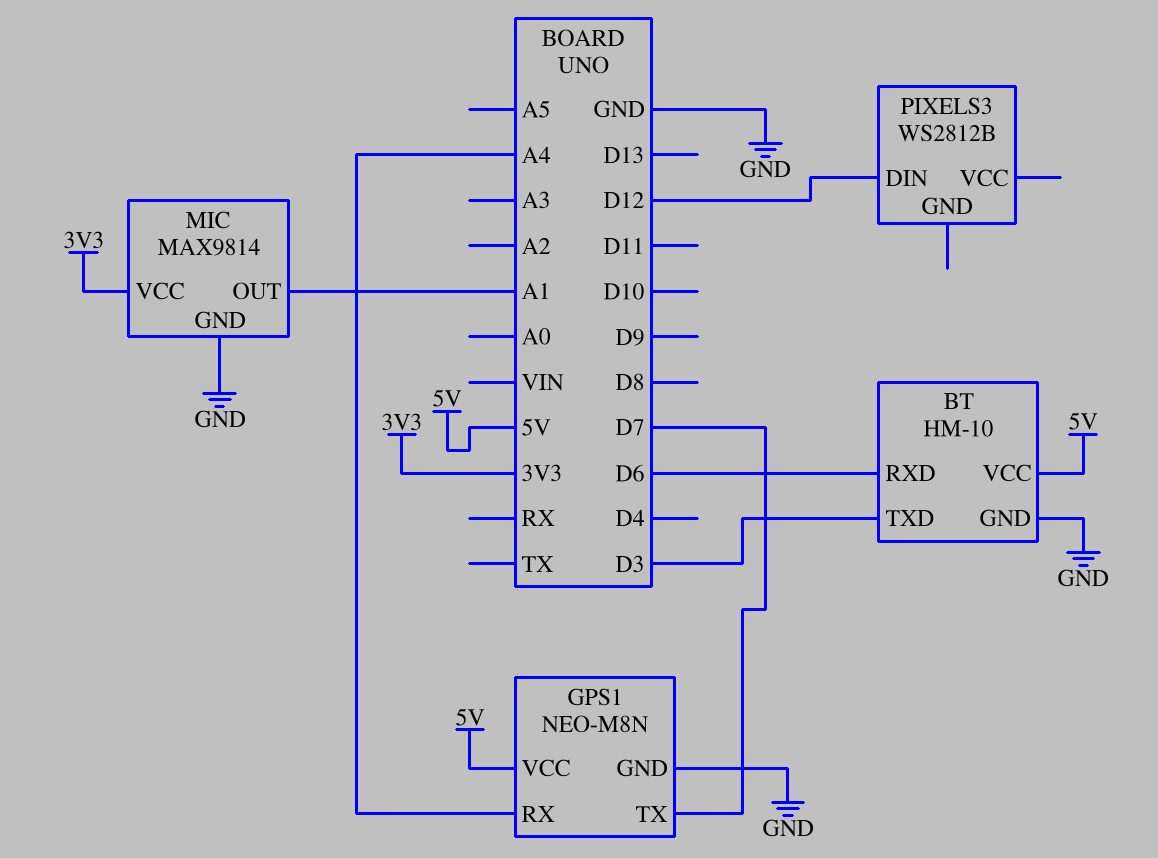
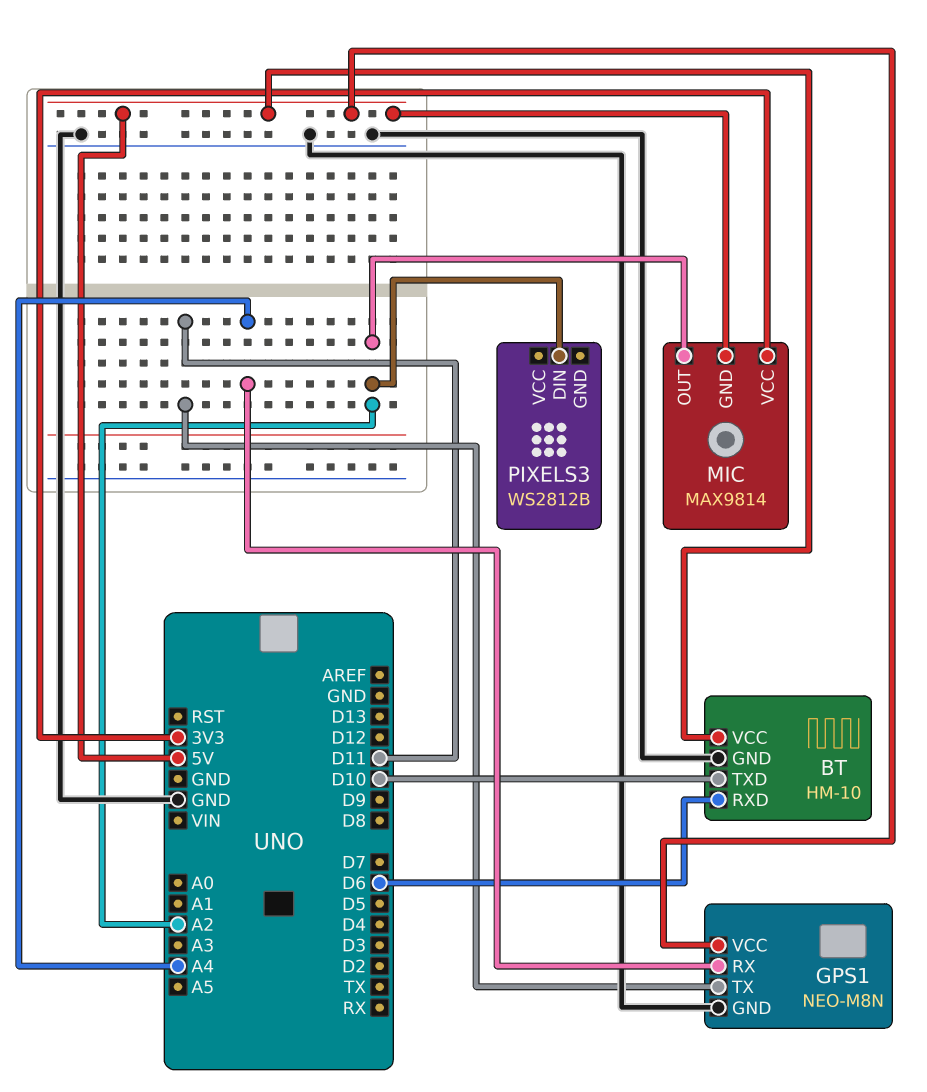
BT pin TXD: D3 -> D10
GPS1 pin TX: D7 -> D11
MIC pin GND: GND -> 5V
MIC pin OUT: A1 -> A2
PIXELS3 pin DIN: D12 -> A2

